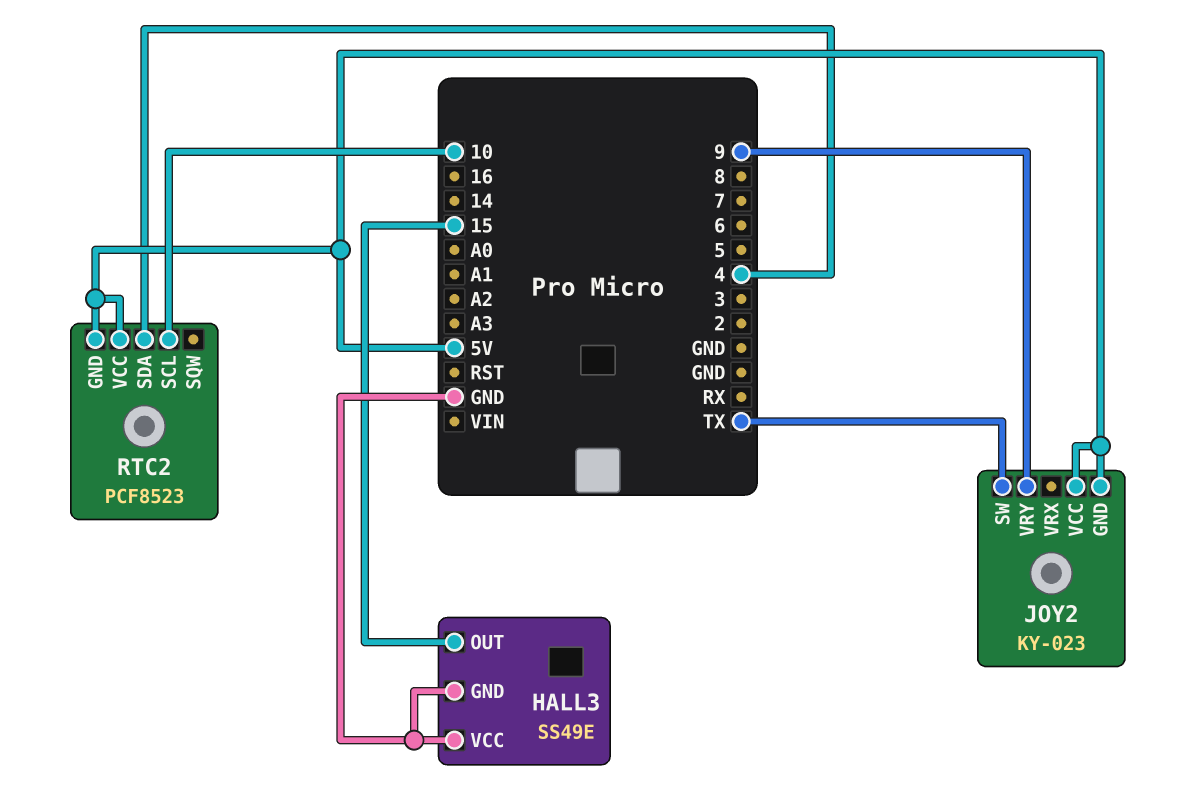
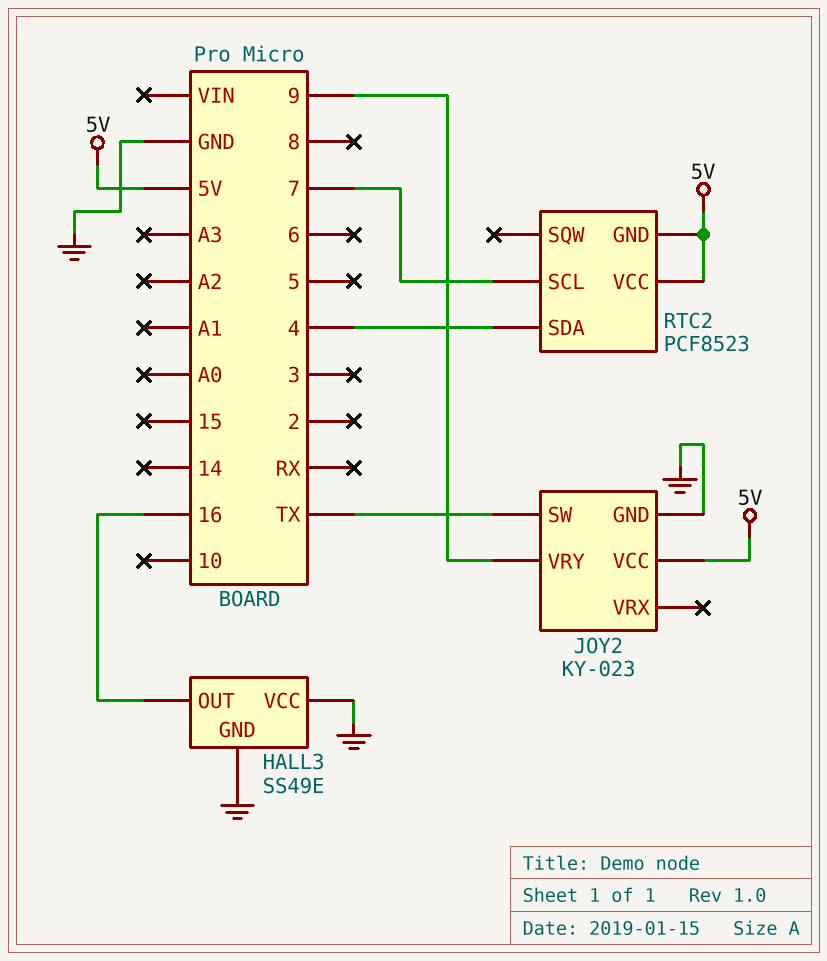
HALL3 pin OUT: 15 -> 16
JOY2 pin GND: 5V -> GND
RTC2 pin SCL: 10 -> 7

